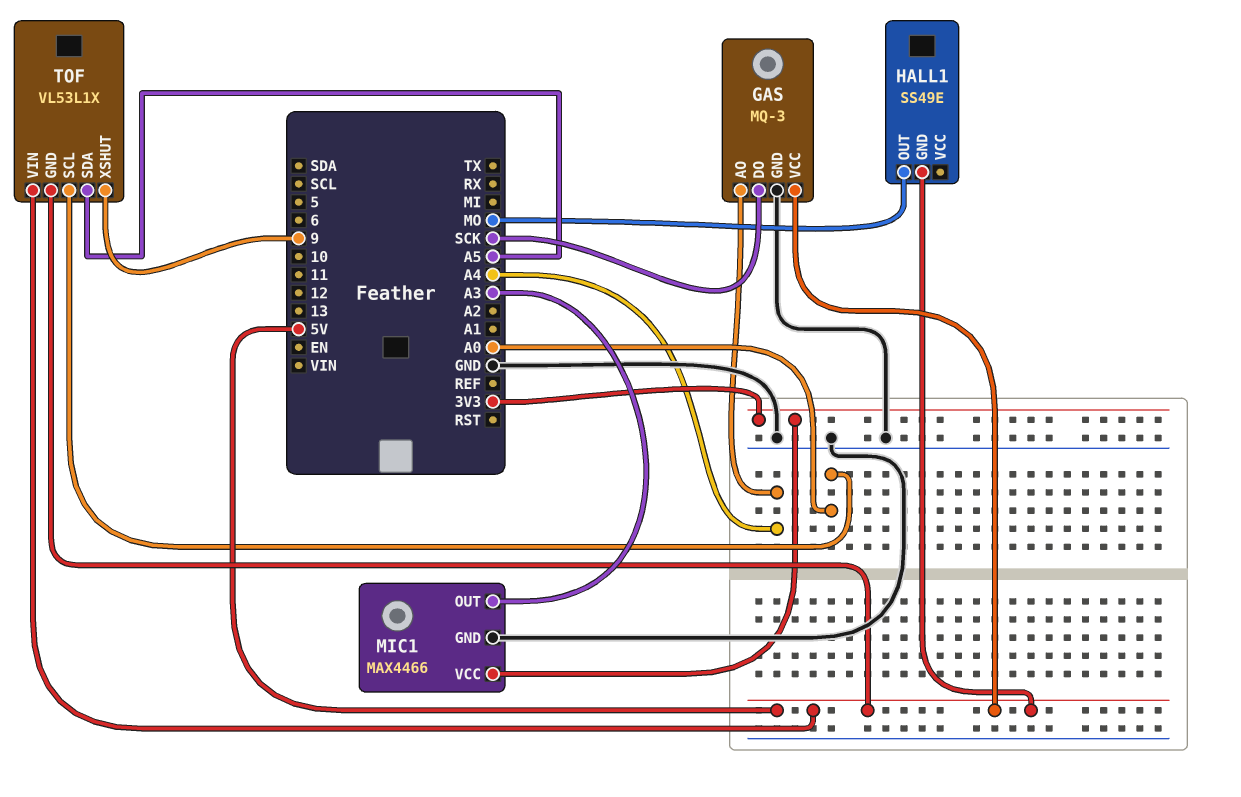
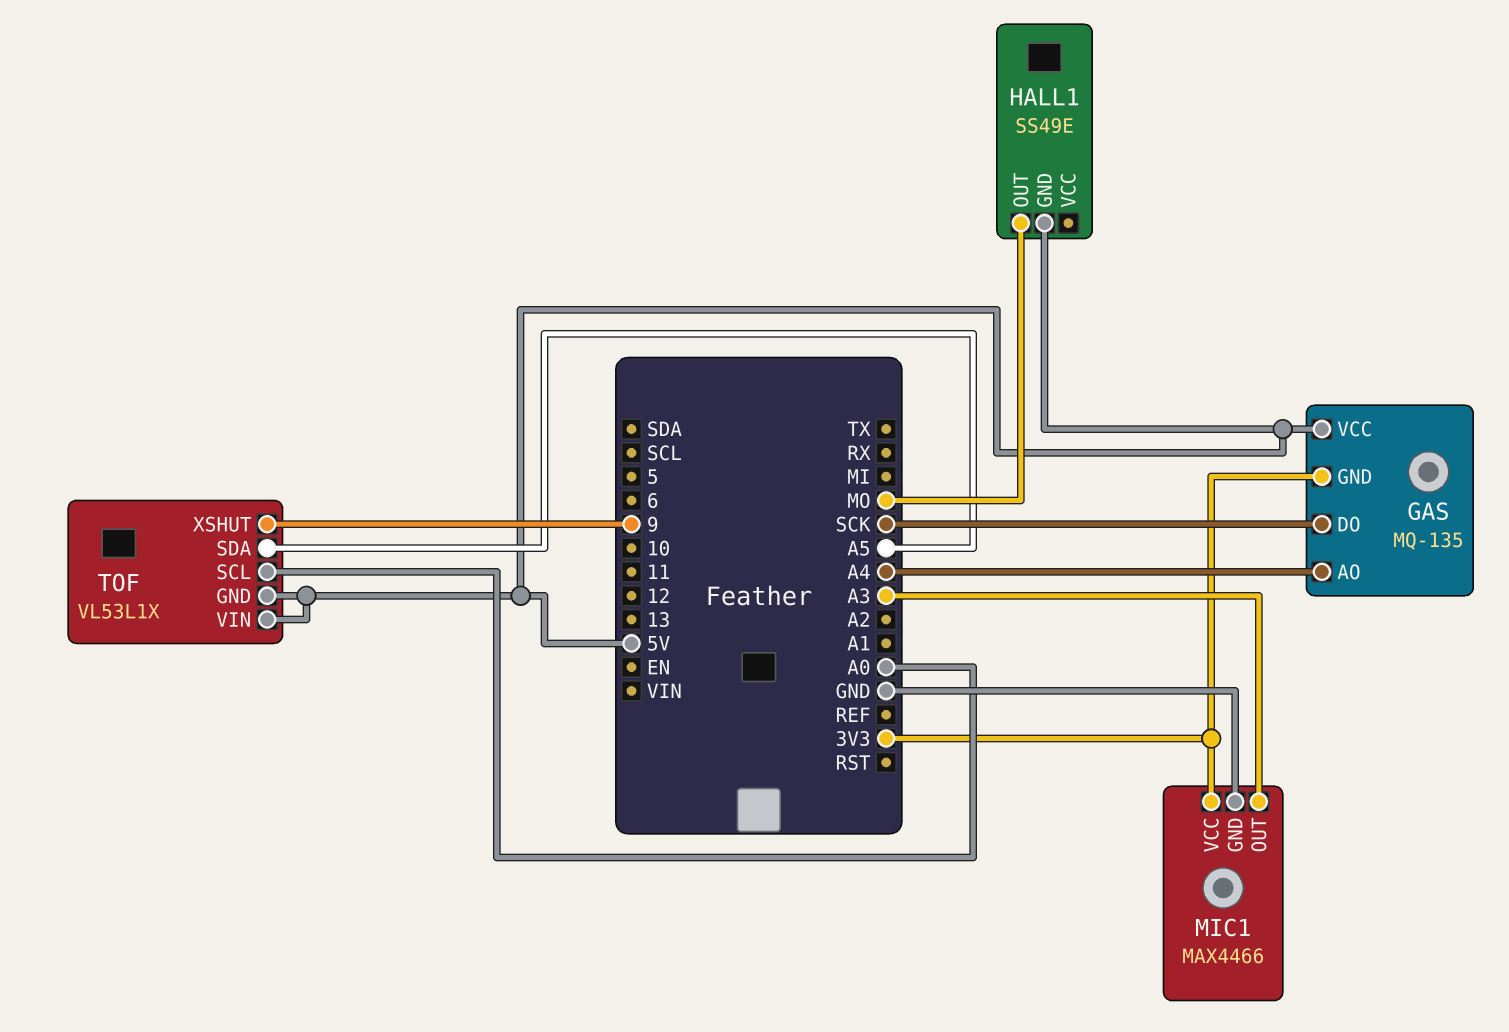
GAS: MQ-3 -> MQ-135
GAS pin GND: GND -> 3V3

